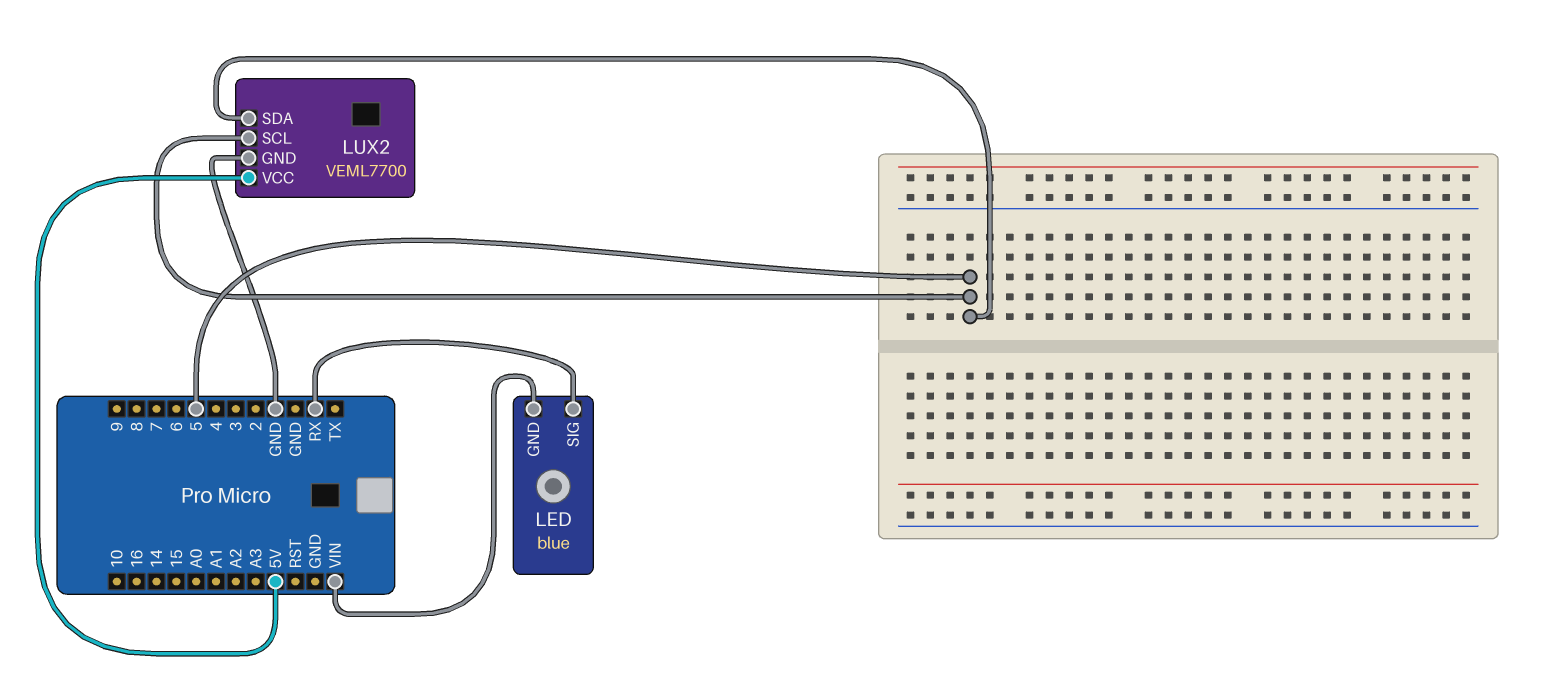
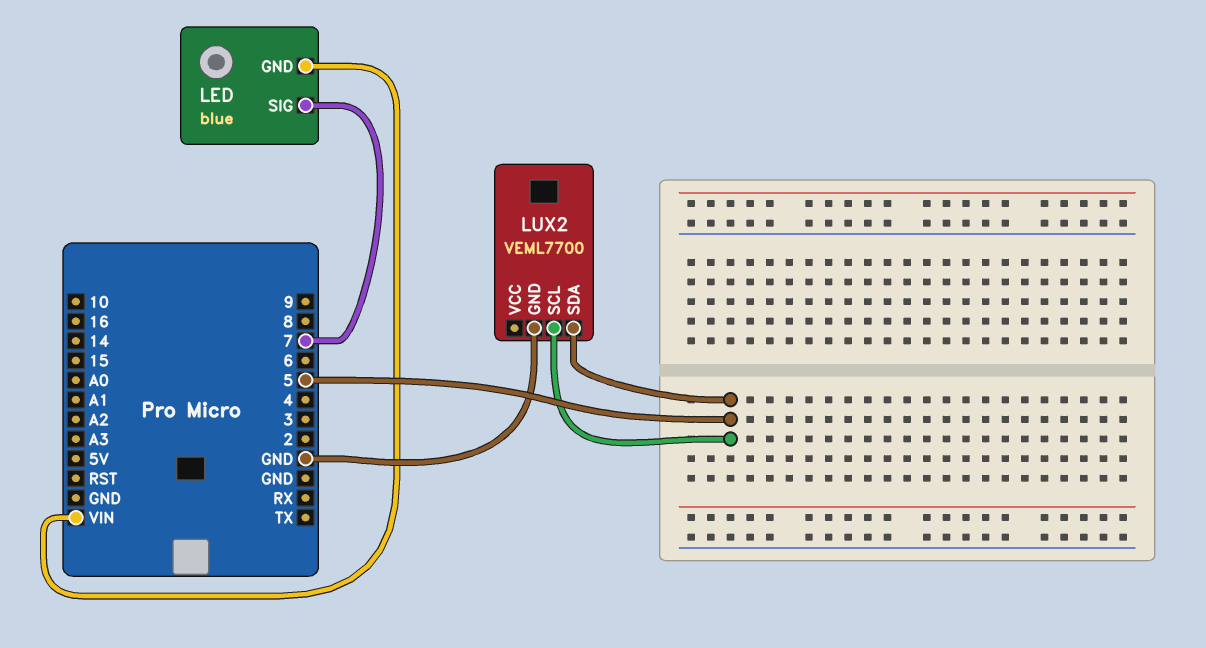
LED pin SIG: RX -> 7
LUX2 pin VCC: 5V -> none

